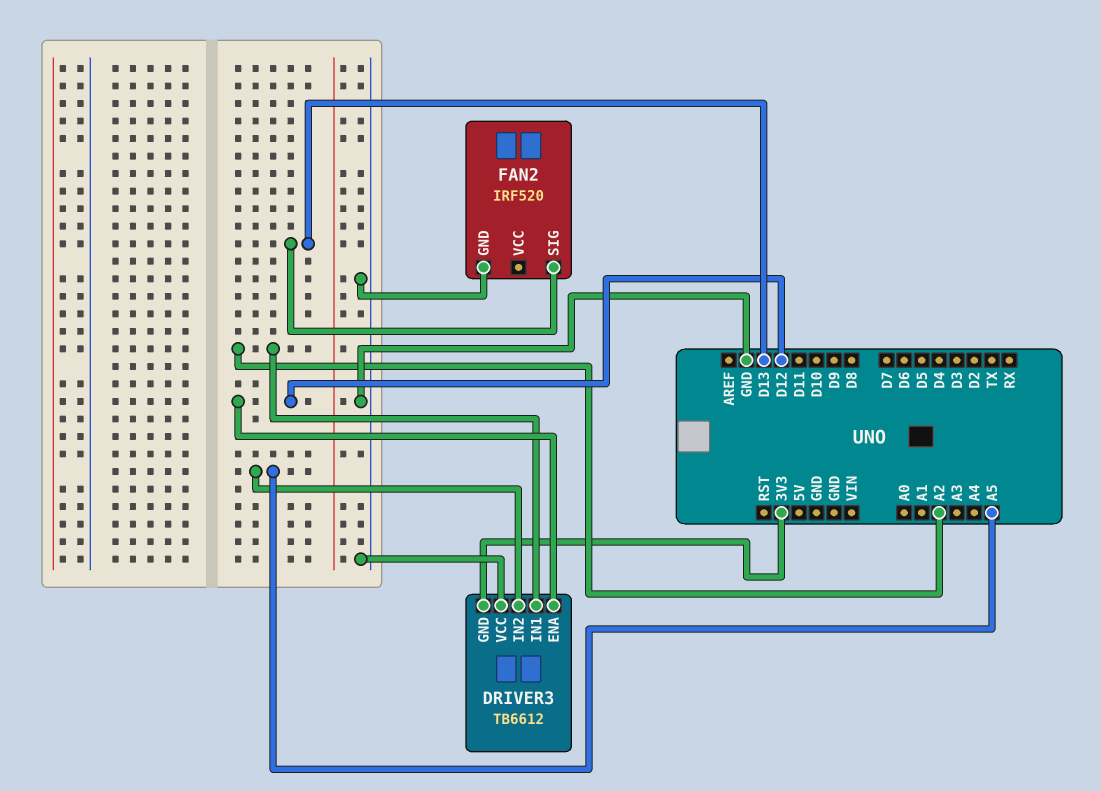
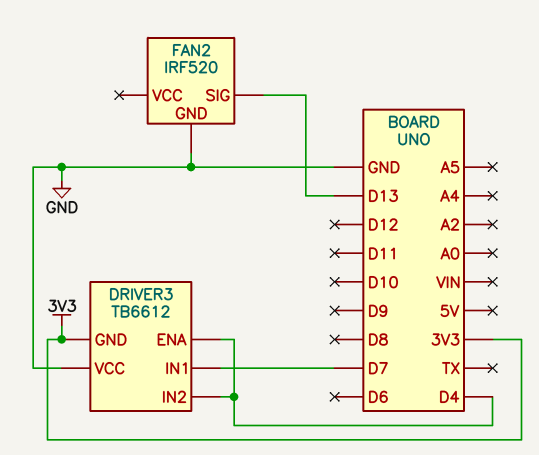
DRIVER3 pin ENA: D12 -> D4
DRIVER3 pin IN1: A2 -> D7
DRIVER3 pin IN2: A5 -> D4

